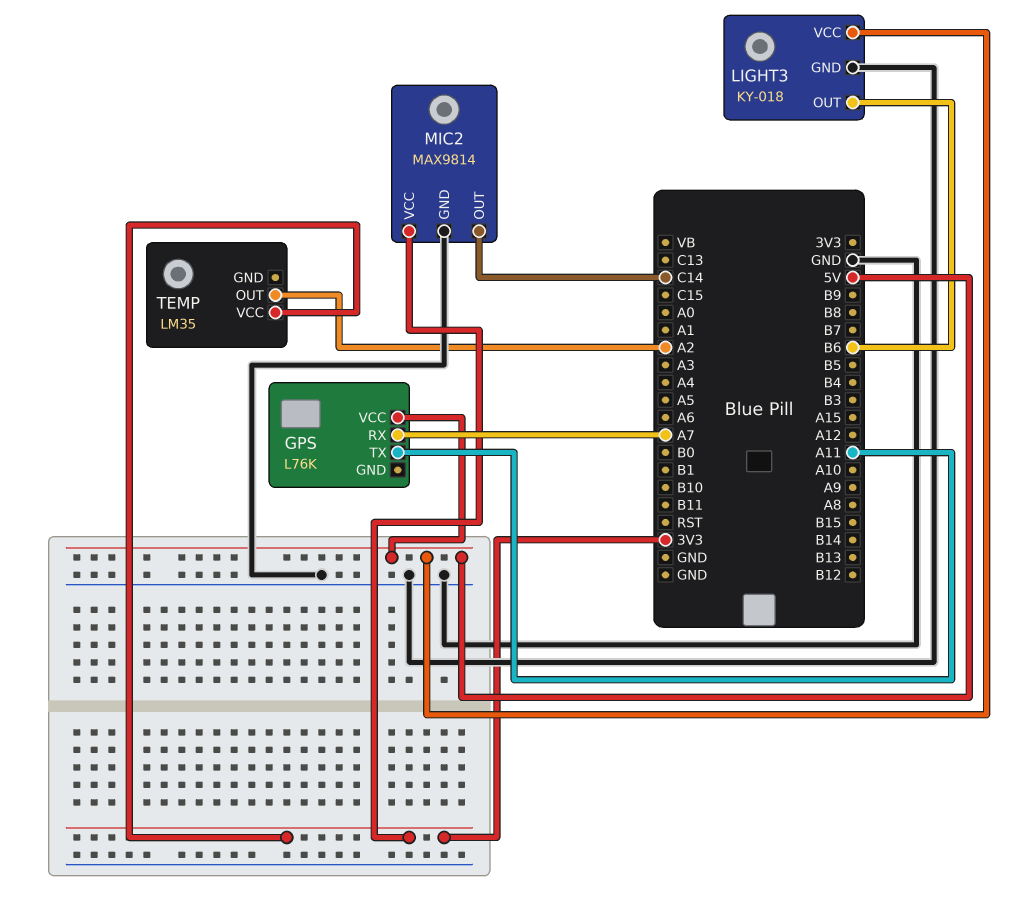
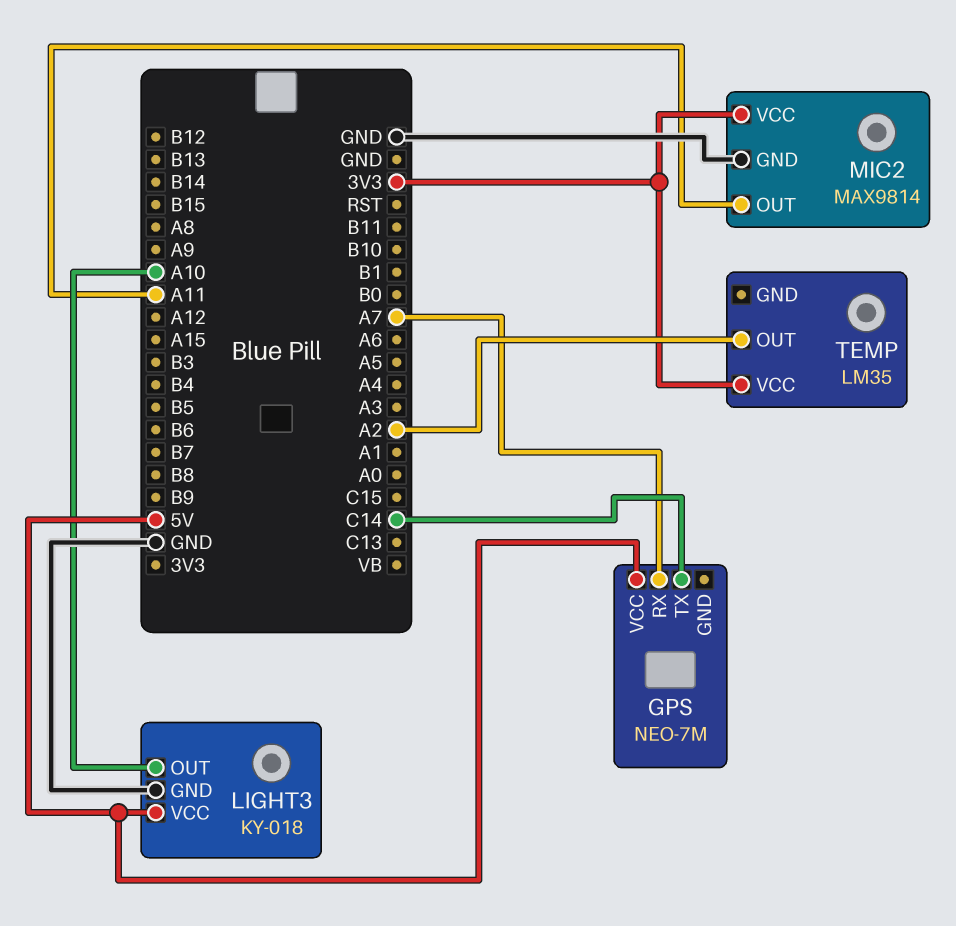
GPS: L76K -> NEO-7M
GPS pin TX: A11 -> C14
LIGHT3 pin OUT: B6 -> A10
MIC2 pin OUT: C14 -> A11

